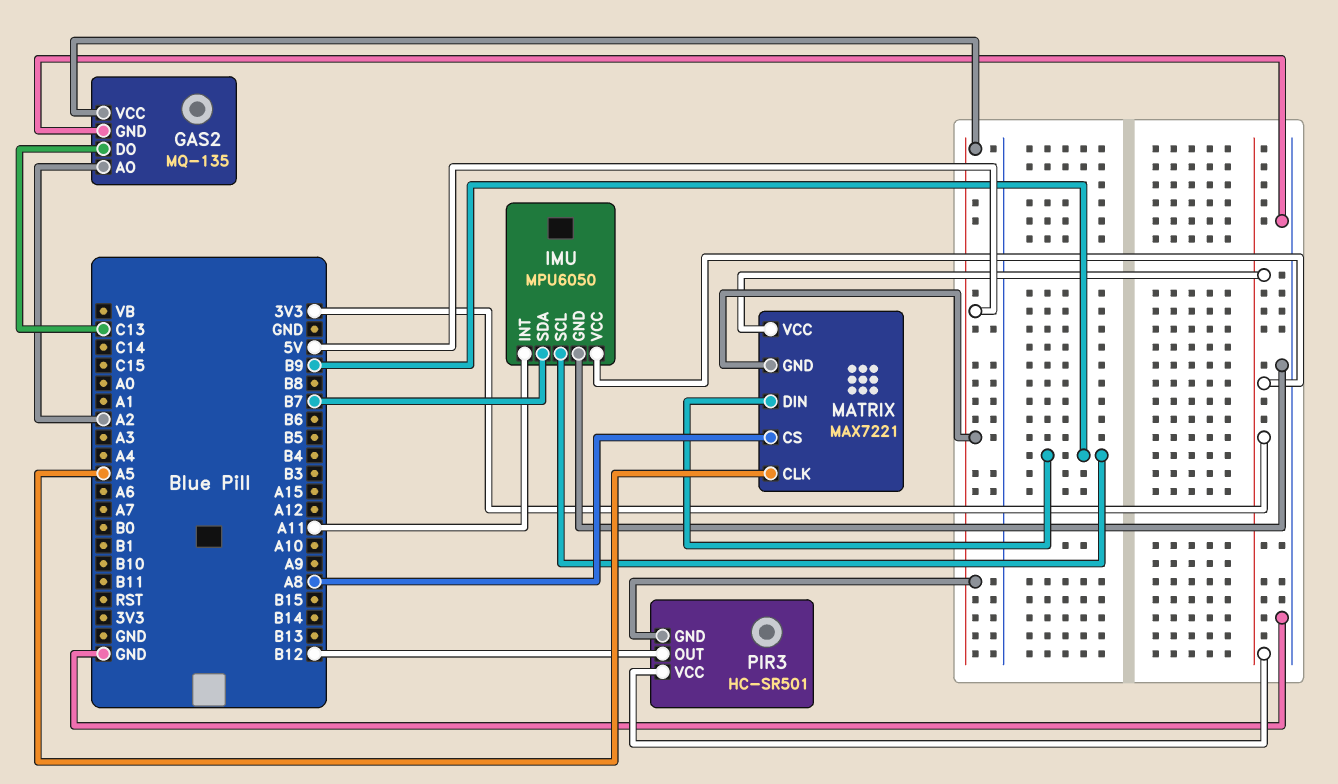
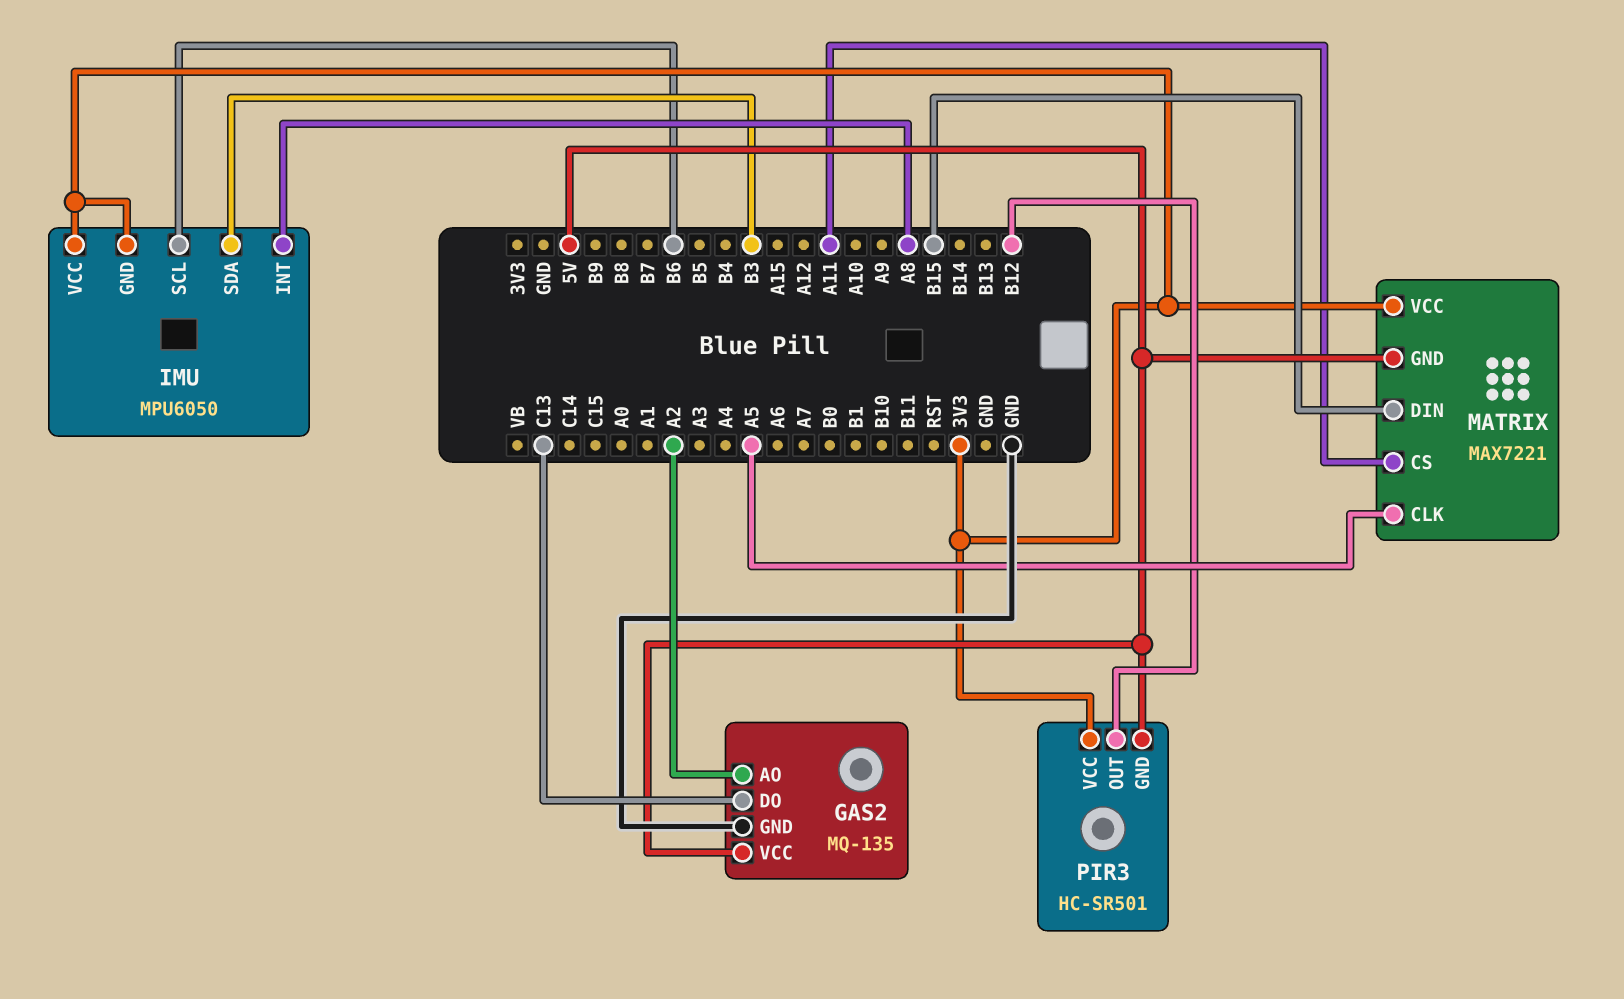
IMU pin GND: GND -> 3V3
IMU pin INT: A11 -> A8
IMU pin SCL: B9 -> B6
IMU pin SDA: B7 -> B3
MATRIX pin CS: A8 -> A11
MATRIX pin DIN: B9 -> B15

